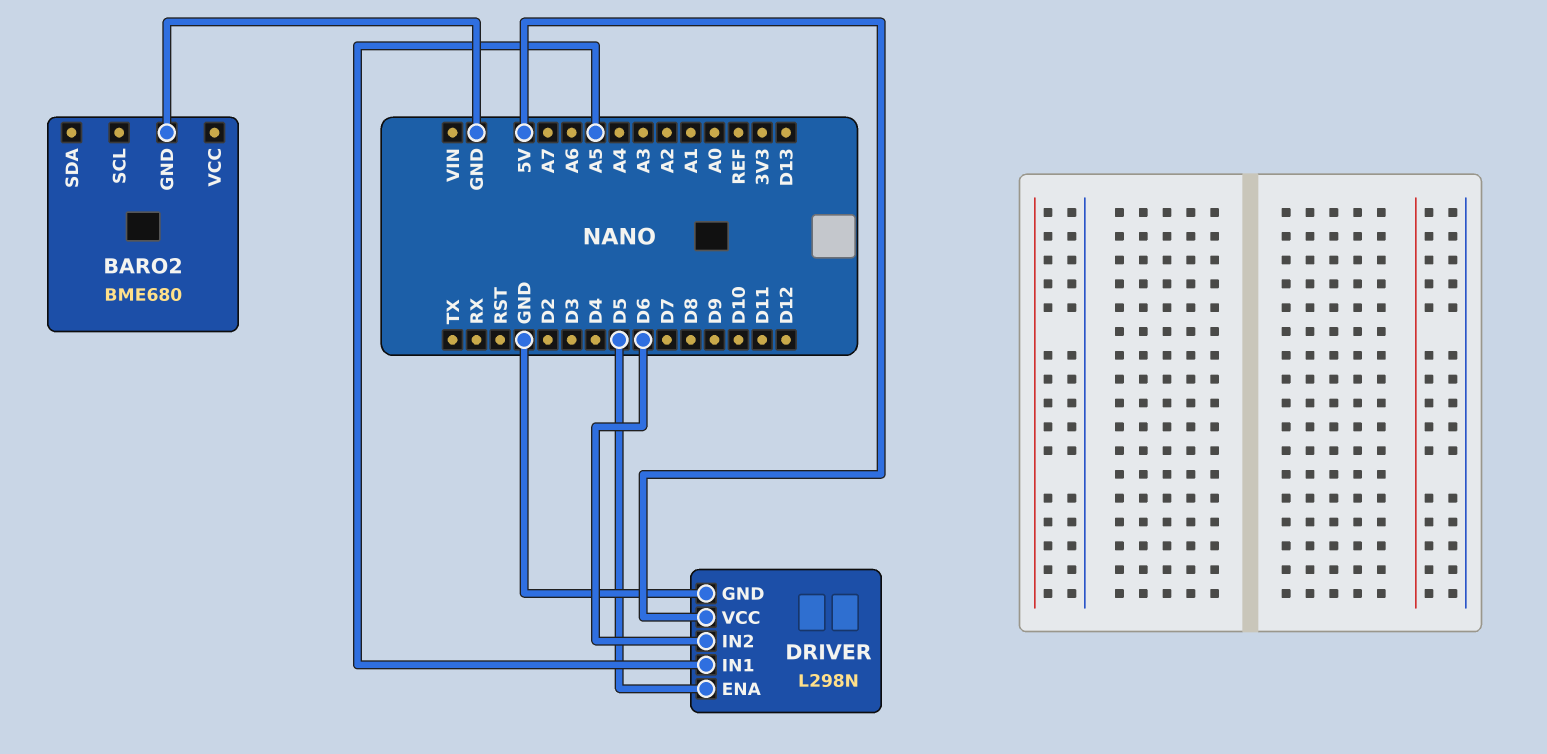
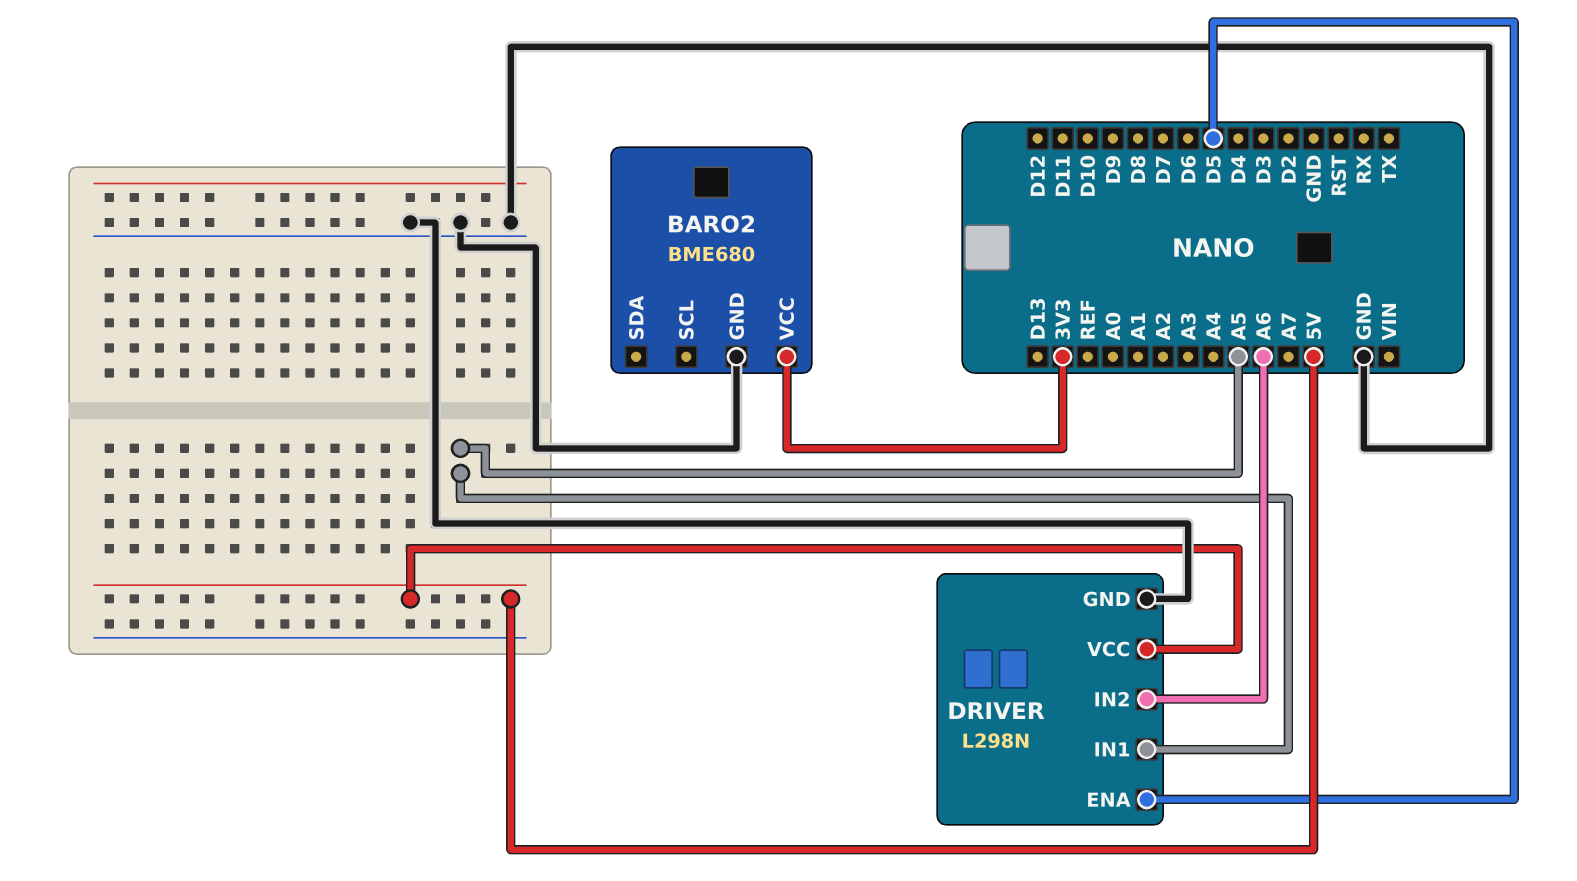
BARO2 pin VCC: none -> 3V3
DRIVER pin IN2: D6 -> A6

